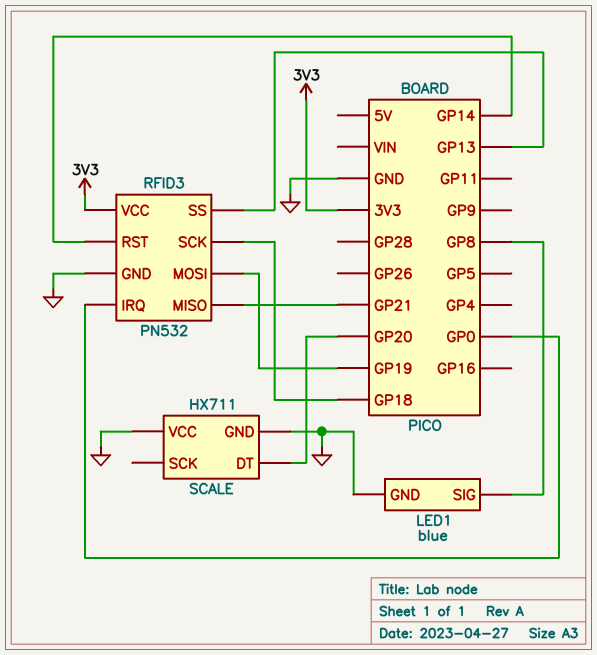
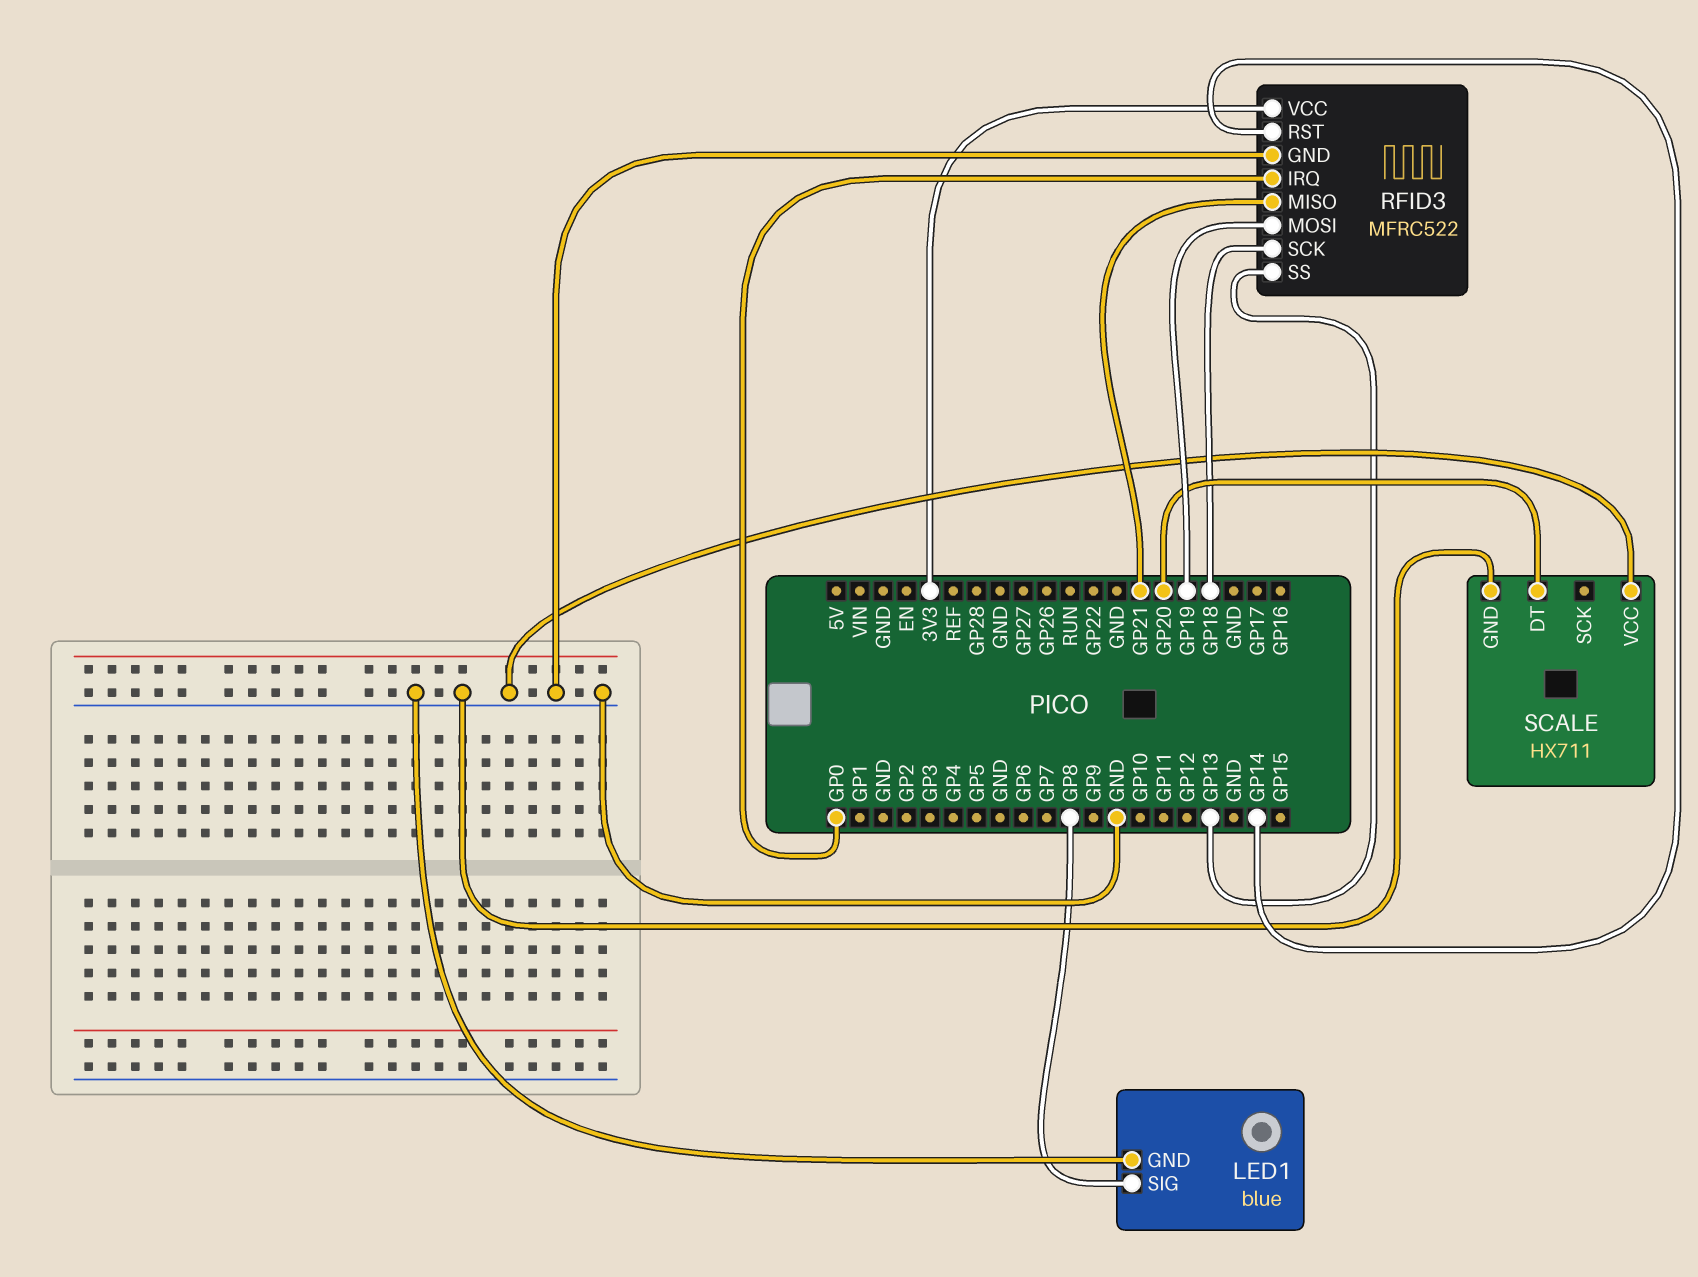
RFID3: PN532 -> MFRC522

